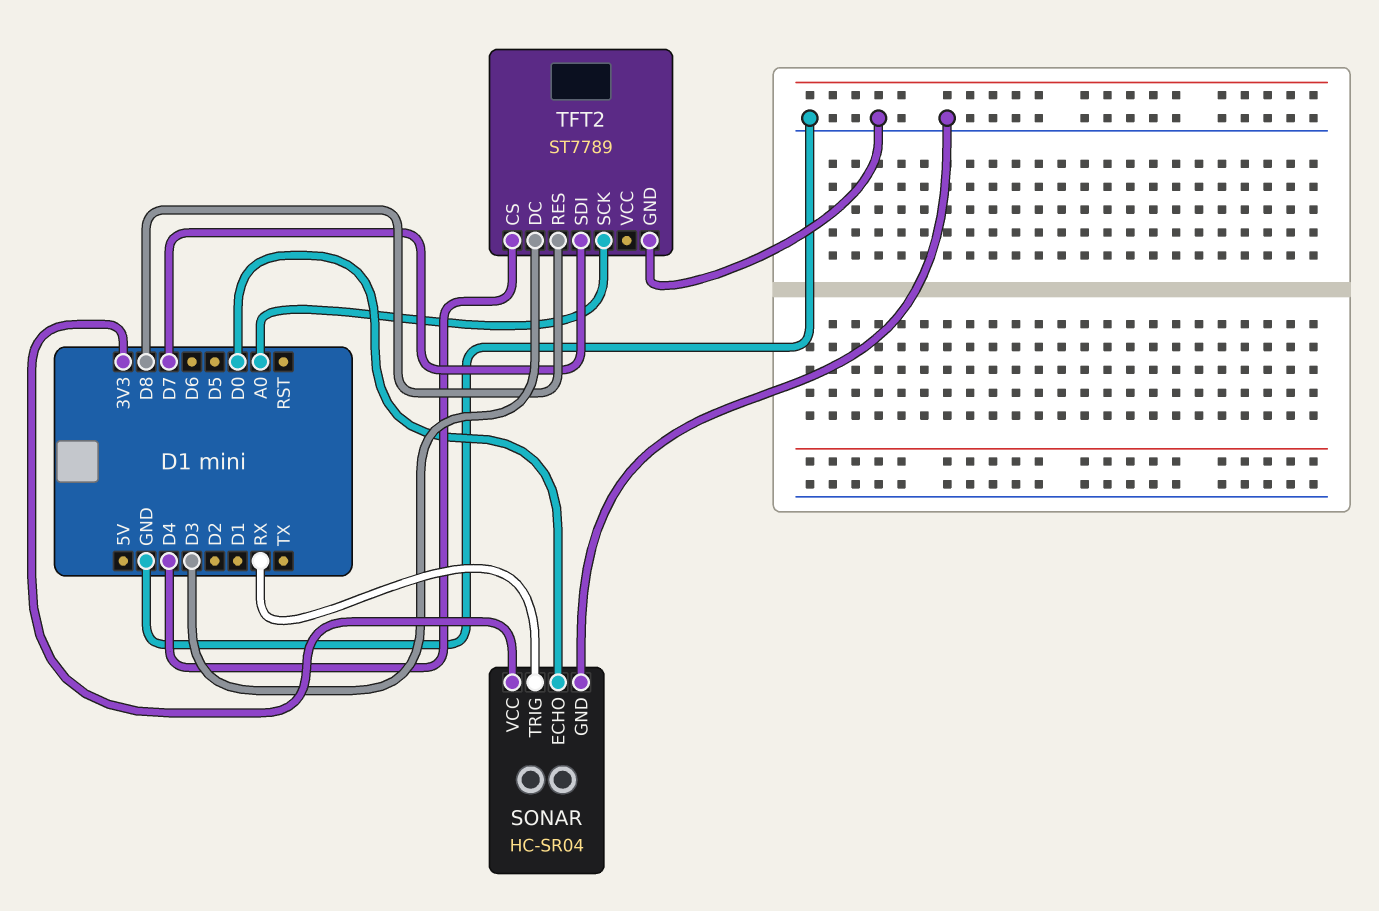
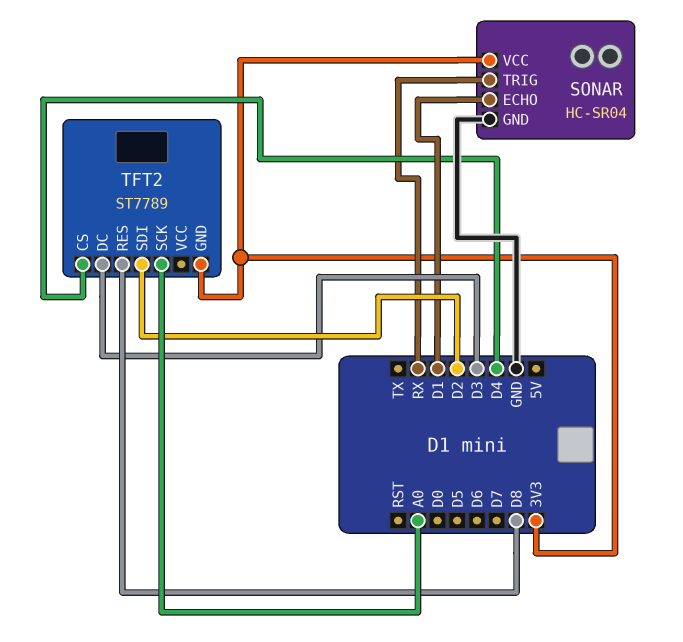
SONAR pin ECHO: D0 -> D1
TFT2 pin GND: GND -> 3V3
TFT2 pin SDI: D7 -> D2

